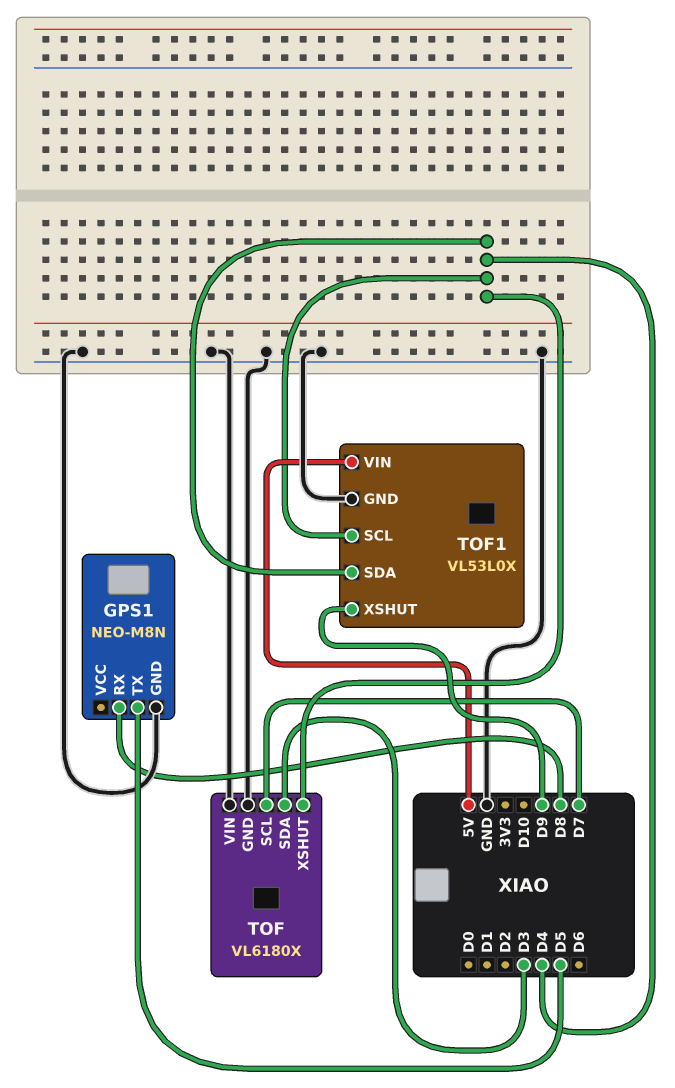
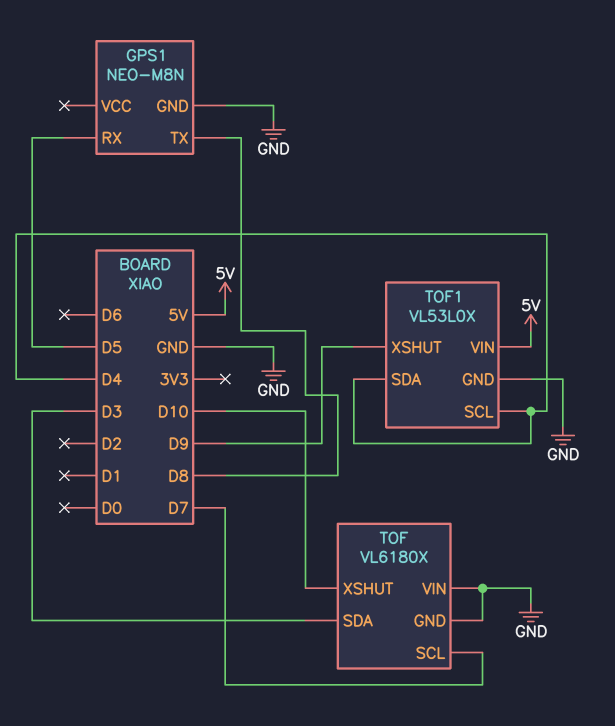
GPS1 pin RX: D8 -> D5
GPS1 pin TX: D5 -> D8
TOF pin XSHUT: D4 -> D10

